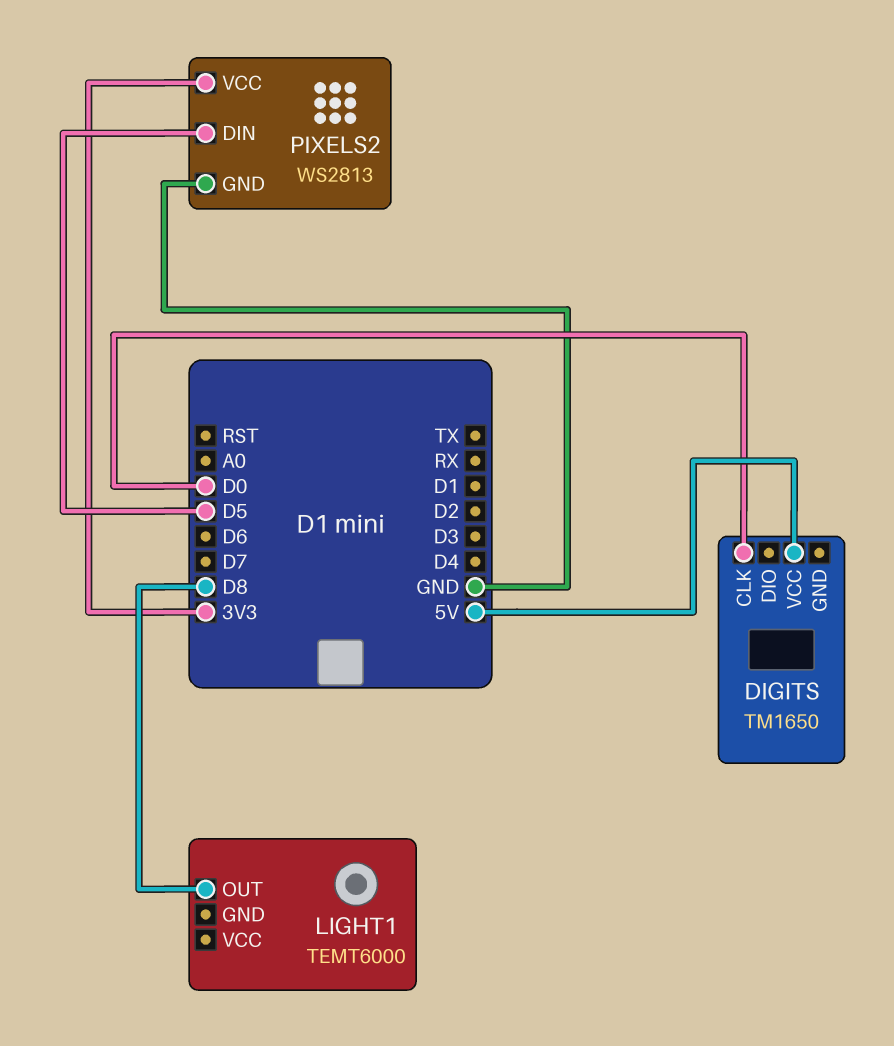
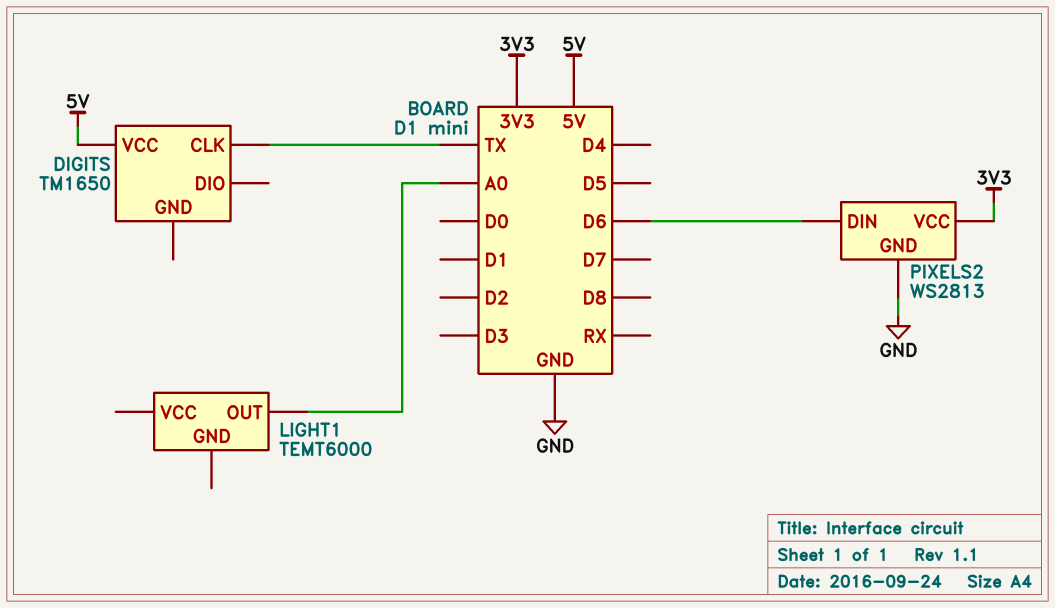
DIGITS pin CLK: D0 -> TX
LIGHT1 pin OUT: D8 -> A0
PIXELS2 pin DIN: D5 -> D6

